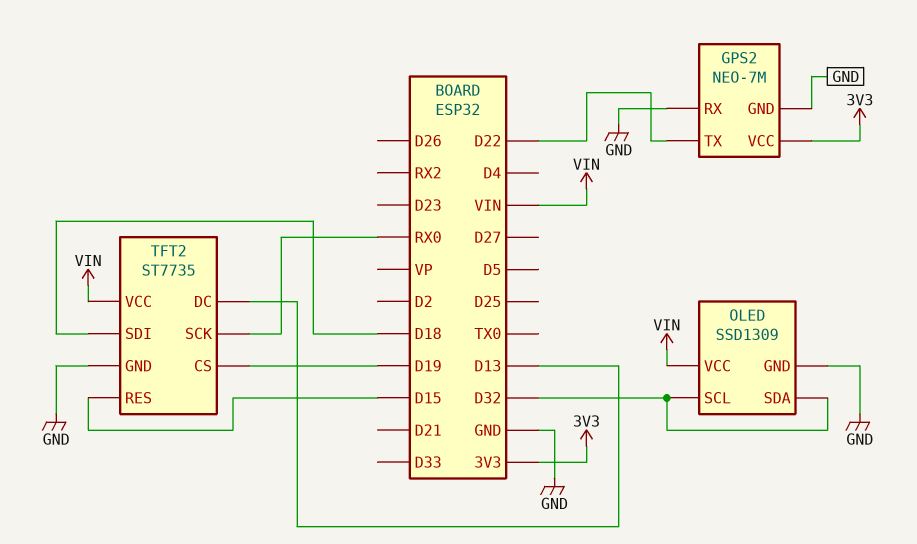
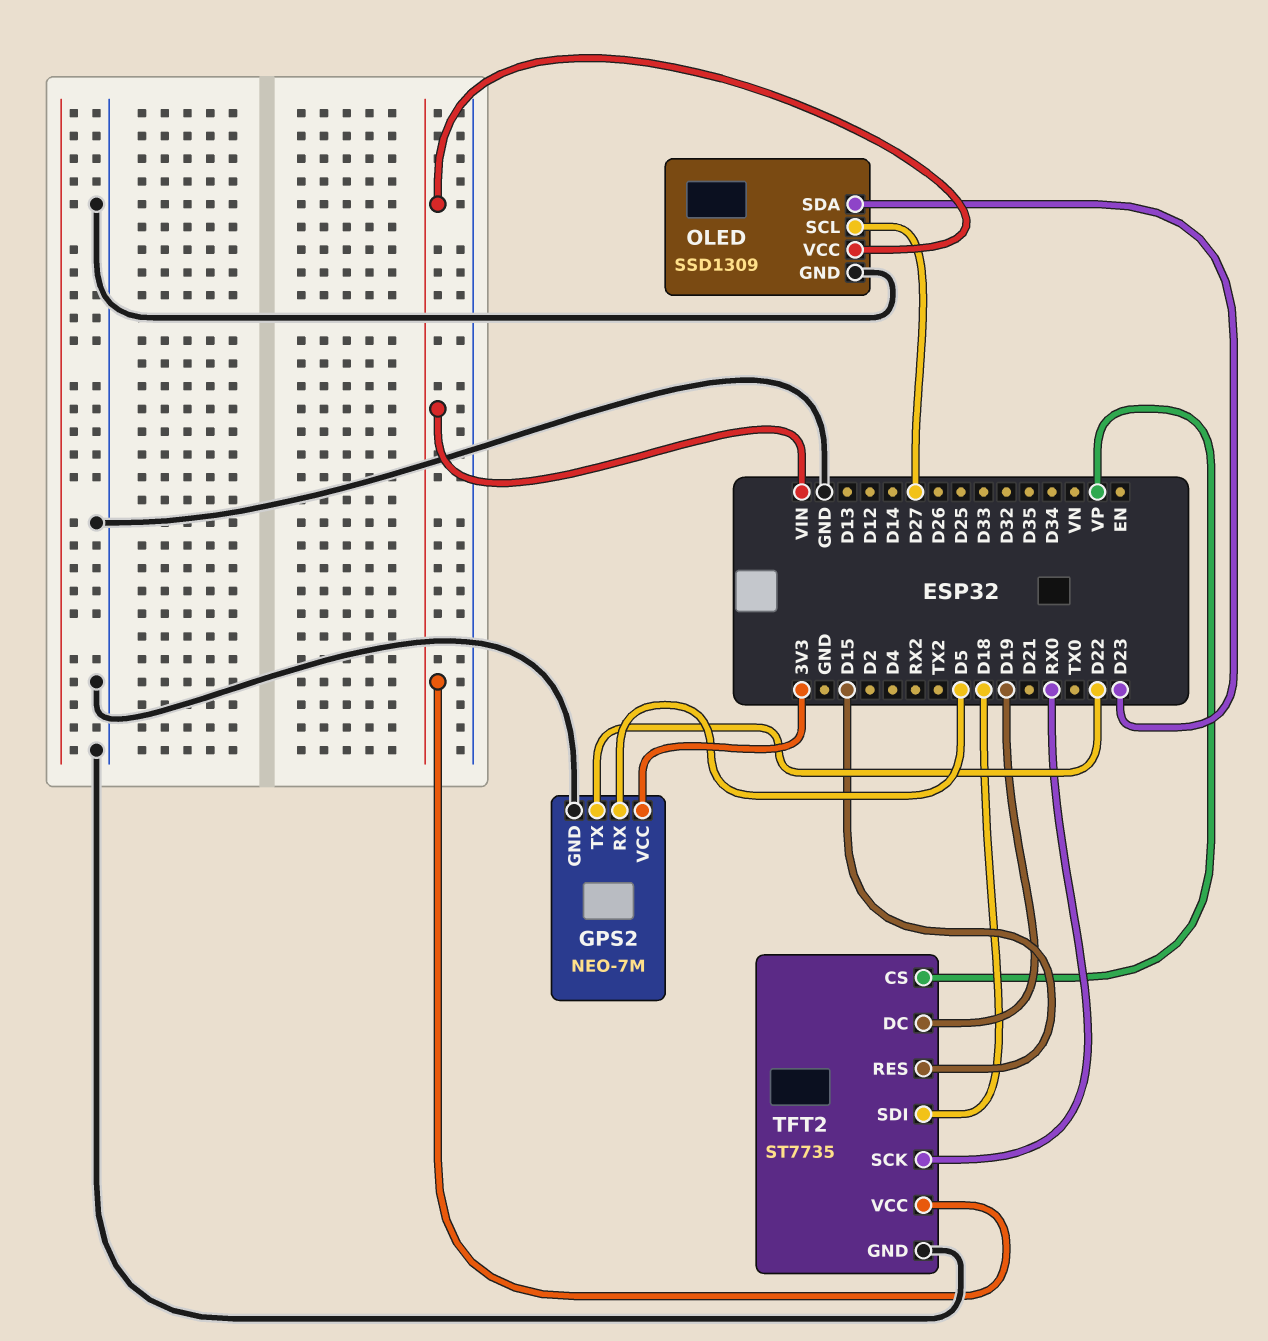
GPS2 pin RX: GND -> D5
OLED pin SCL: D32 -> D27
OLED pin SDA: D32 -> D23
TFT2 pin CS: D19 -> VP
TFT2 pin DC: D13 -> D19

